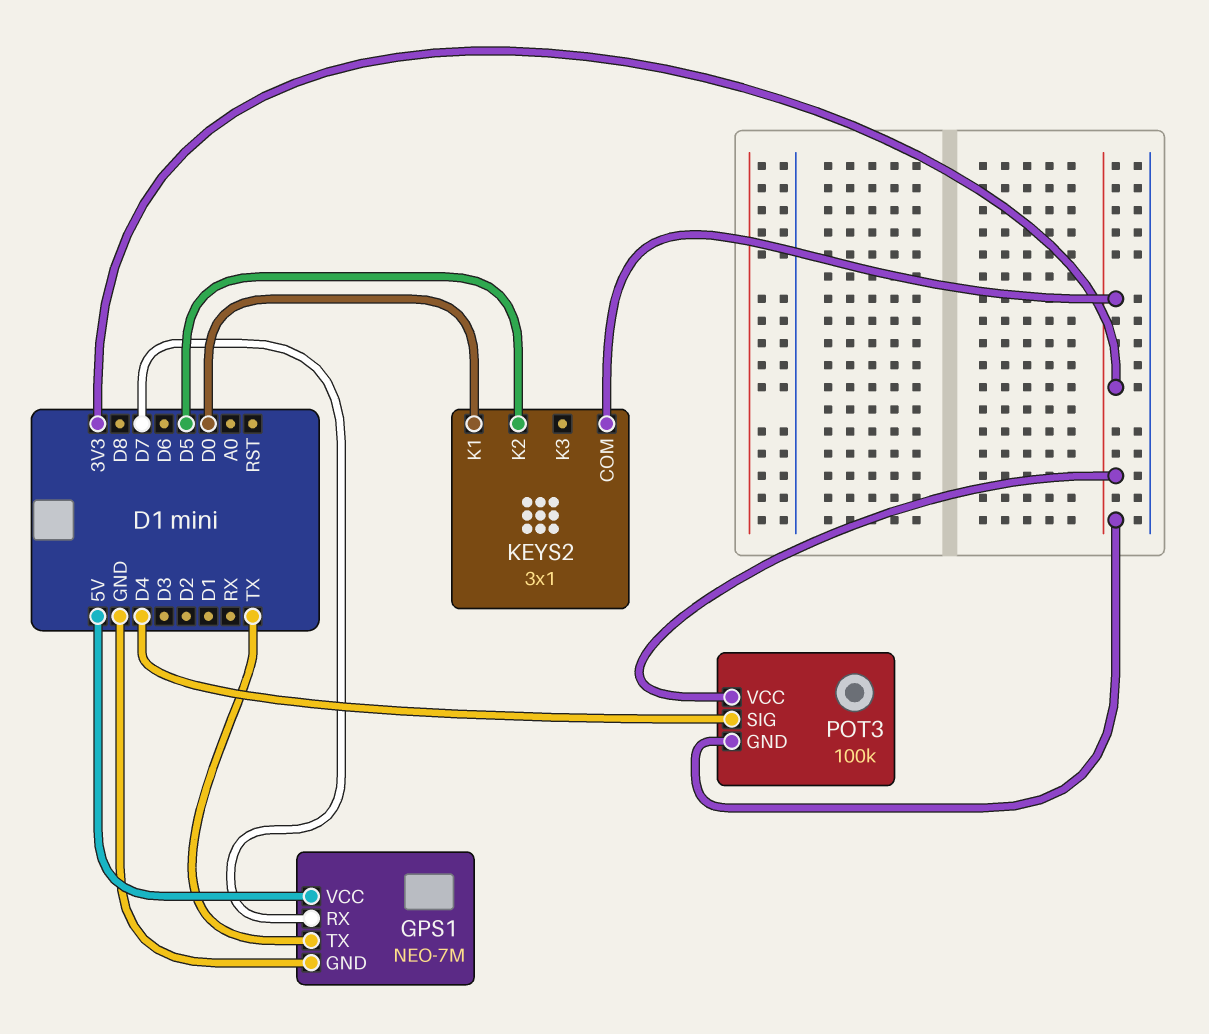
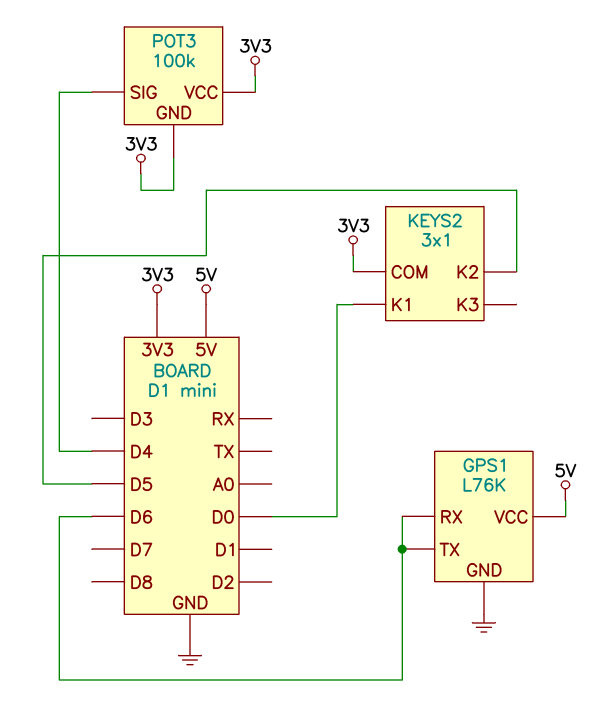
GPS1: NEO-7M -> L76K
GPS1 pin RX: D7 -> D6
GPS1 pin TX: TX -> D6

